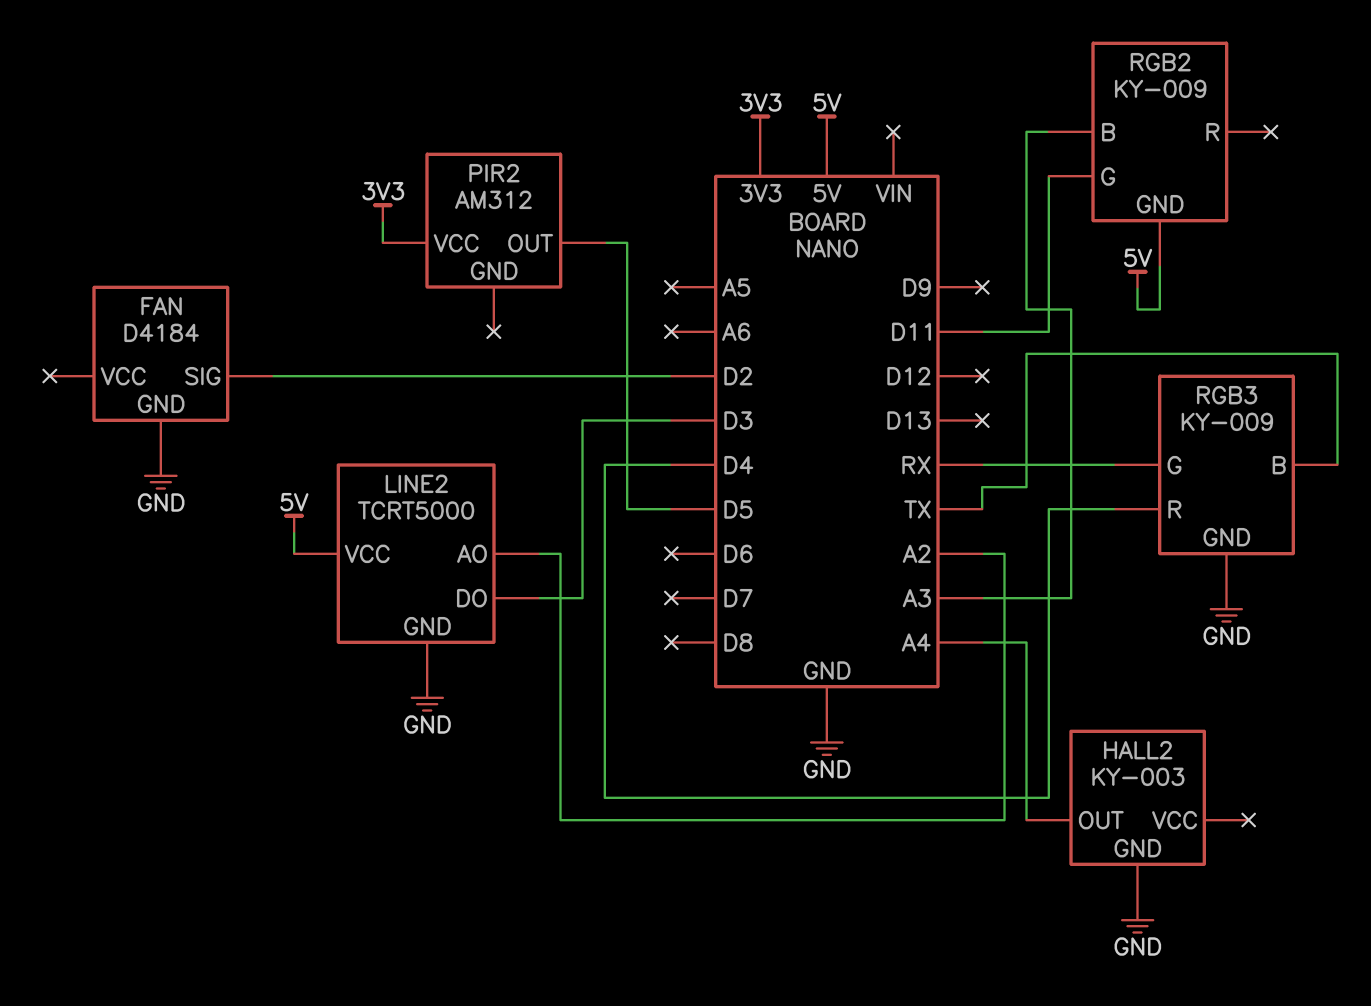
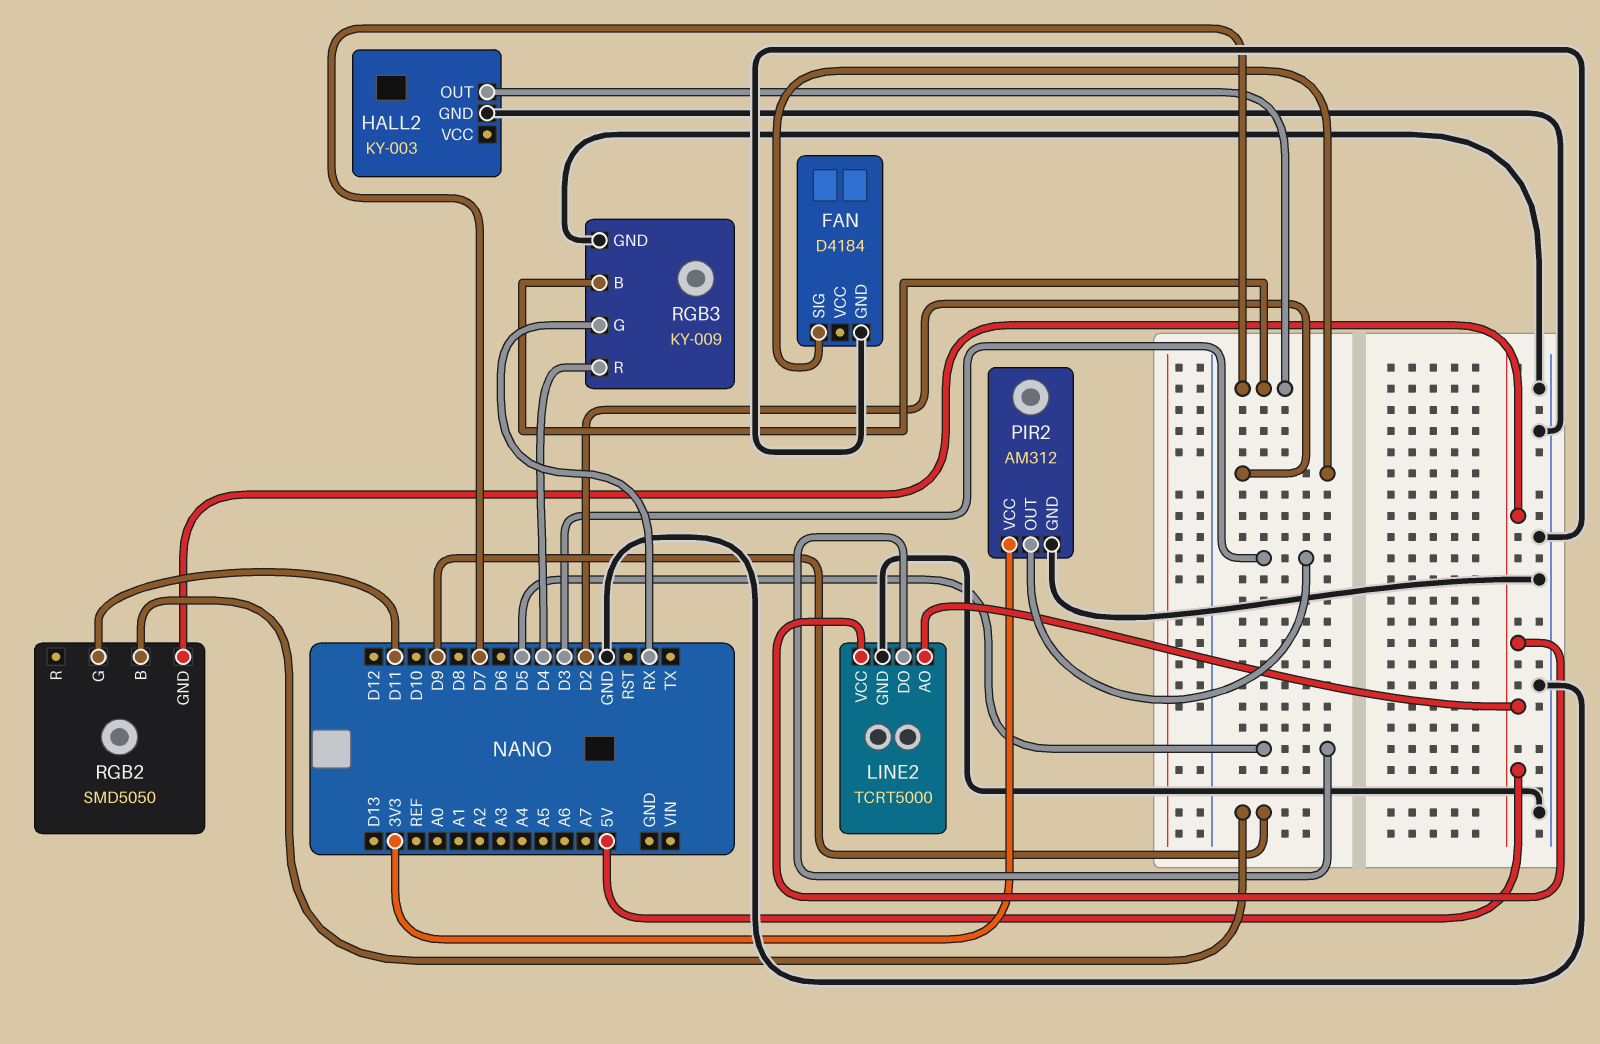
HALL2 pin OUT: A4 -> D7
LINE2 pin AO: A2 -> 5V
LINE2 pin DO: D3 -> D5
PIR2 pin GND: none -> GND
PIR2 pin OUT: D5 -> D3
RGB2: KY-009 -> SMD5050
RGB2 pin B: A3 -> D9
RGB3 pin B: TX -> D7

